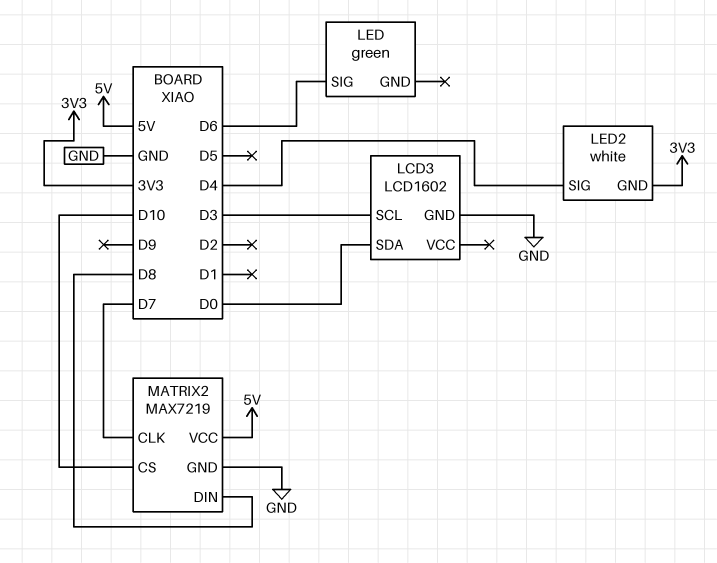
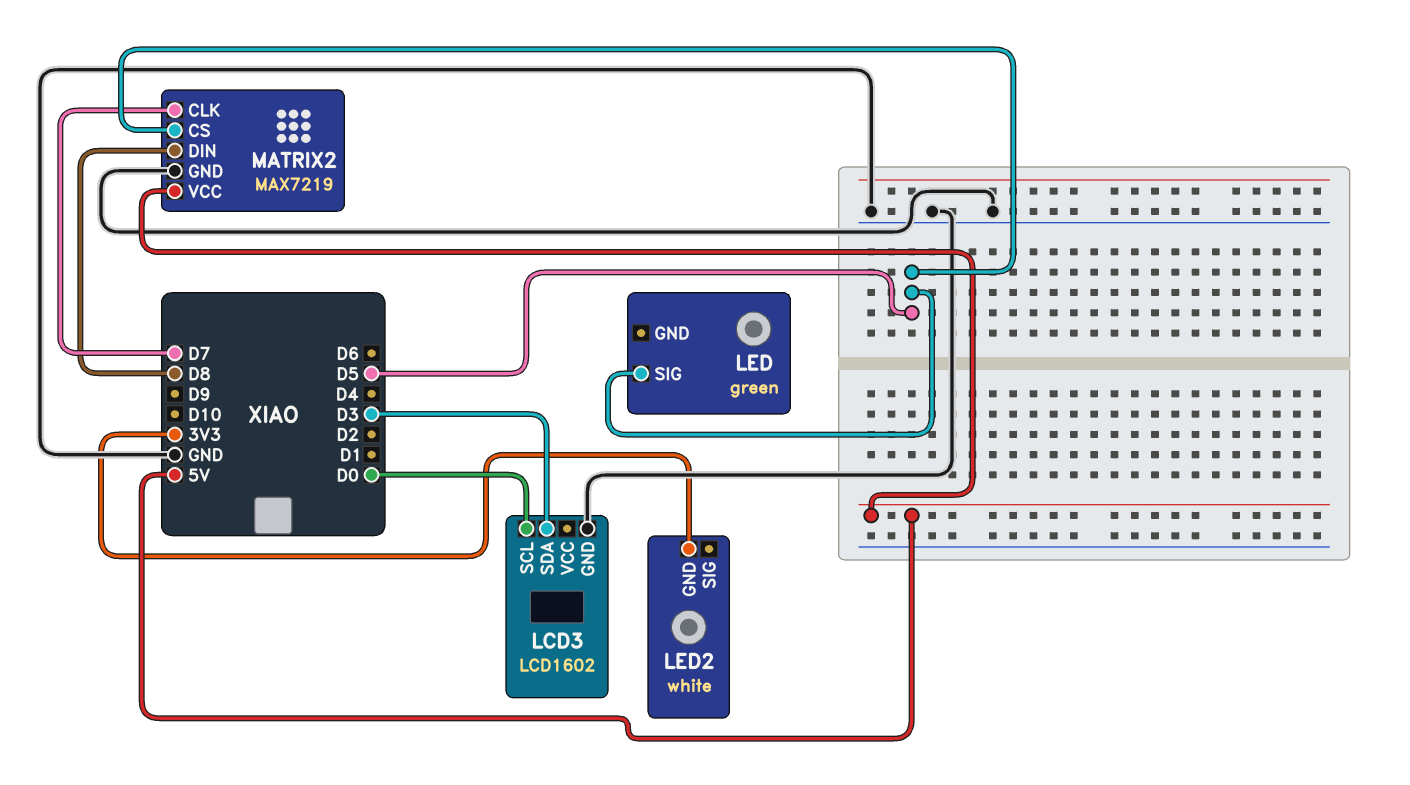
LCD3 pin SCL: D3 -> D0
LCD3 pin SDA: D0 -> D3
LED pin SIG: D6 -> D5
LED2 pin SIG: D4 -> none
MATRIX2 pin CS: D10 -> D5

